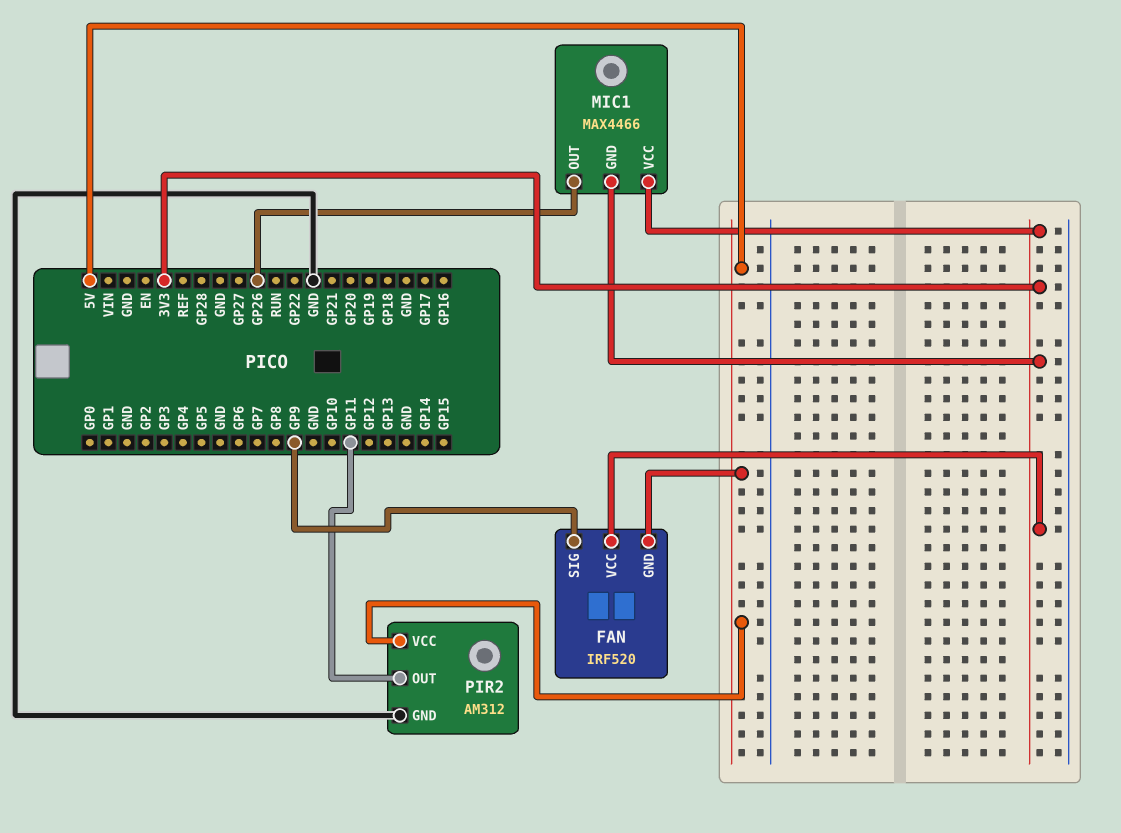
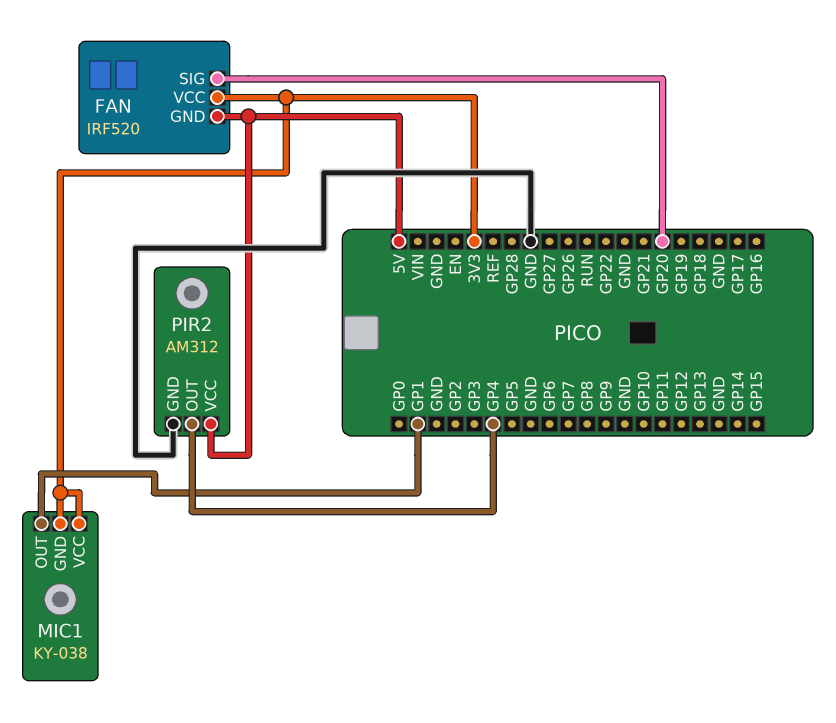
FAN pin SIG: GP9 -> GP20
MIC1: MAX4466 -> KY-038
MIC1 pin OUT: GP26 -> GP1
PIR2 pin OUT: GP11 -> GP4

